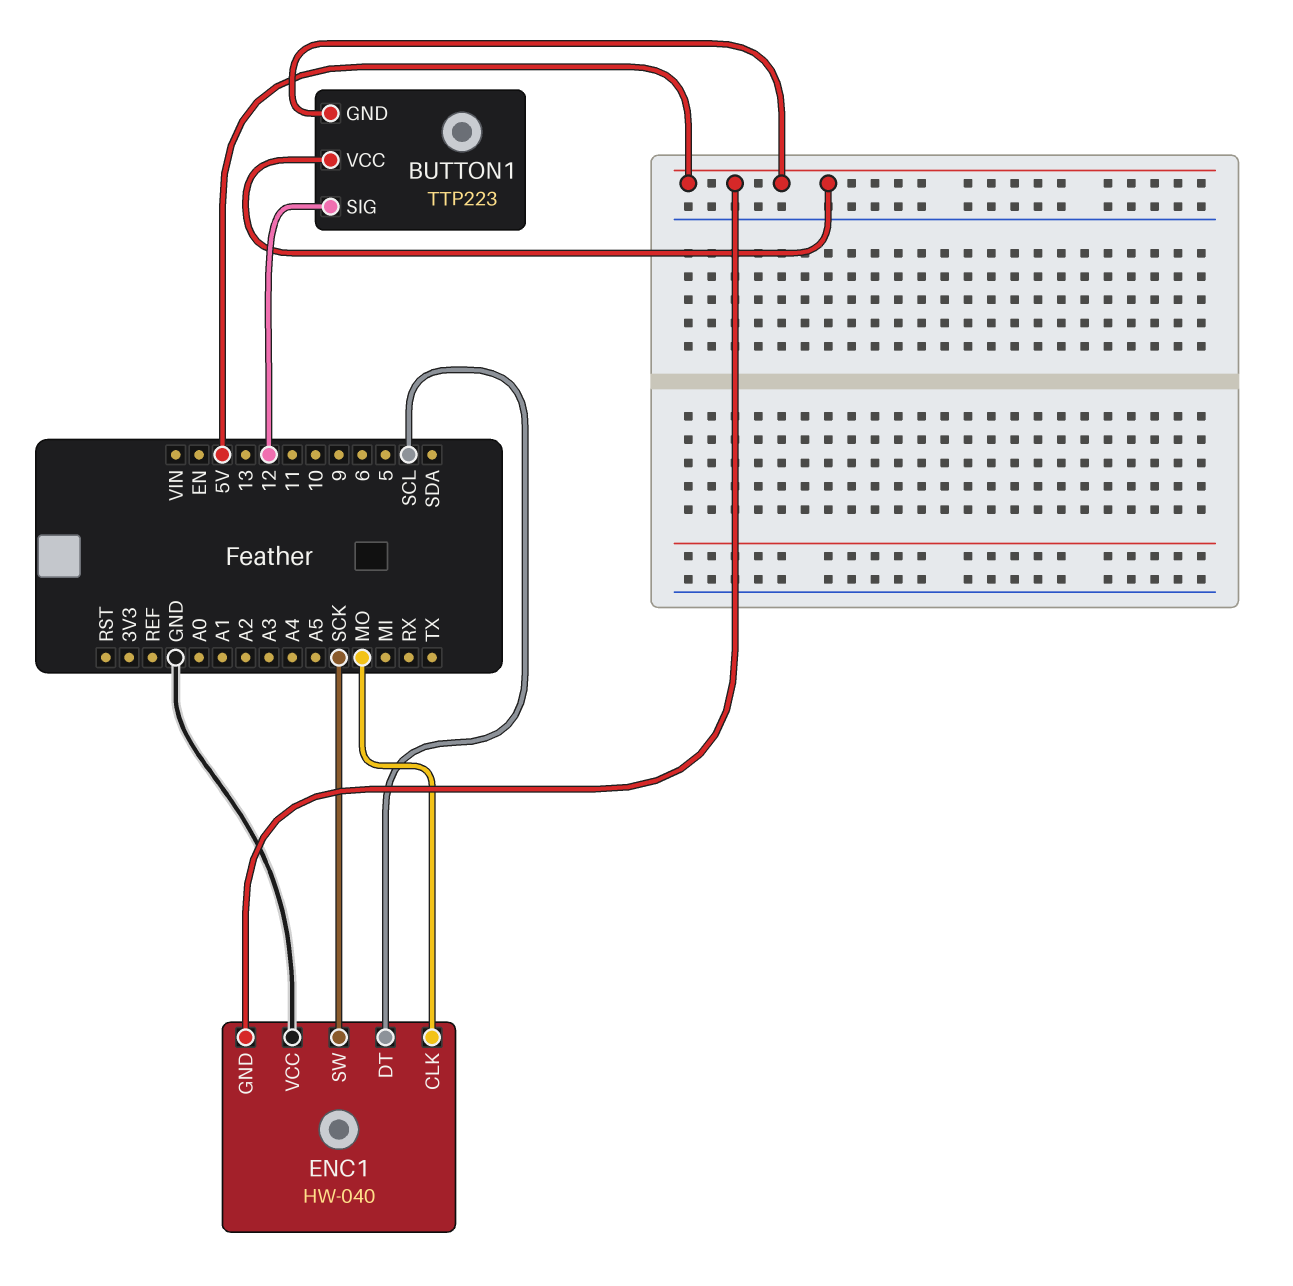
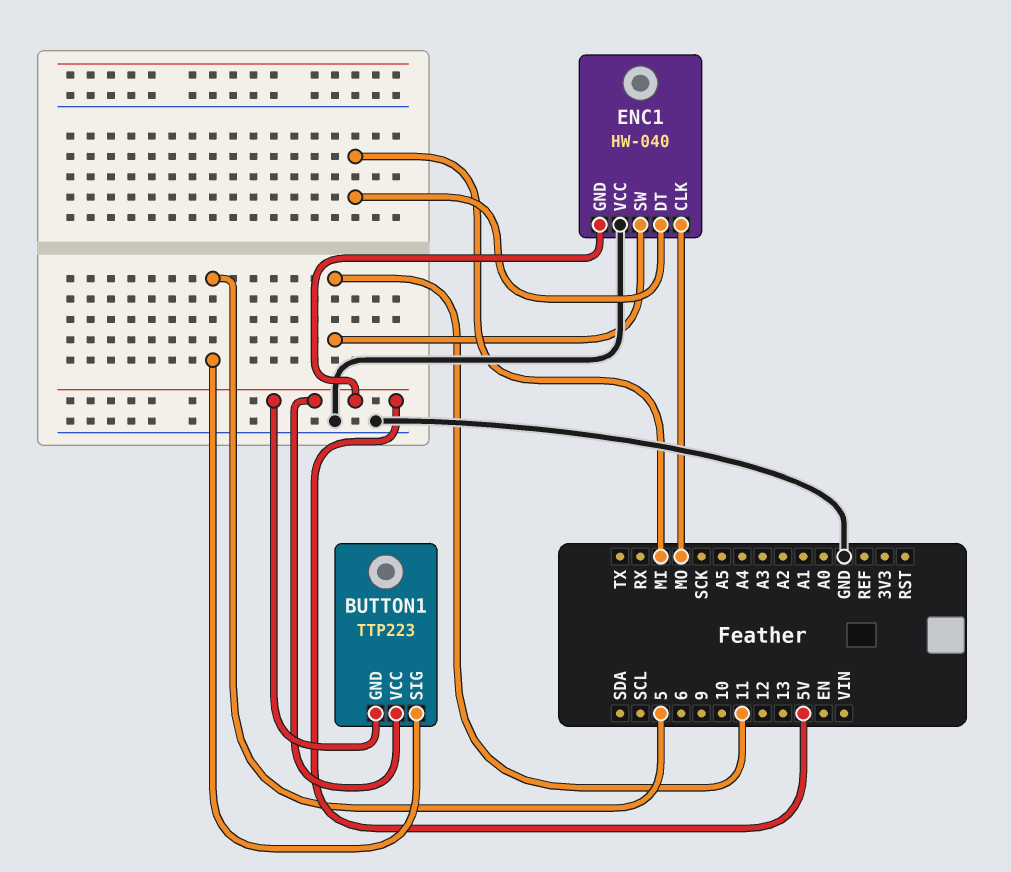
BUTTON1 pin SIG: 12 -> 5
ENC1 pin DT: SCL -> MI
ENC1 pin SW: SCK -> 11

